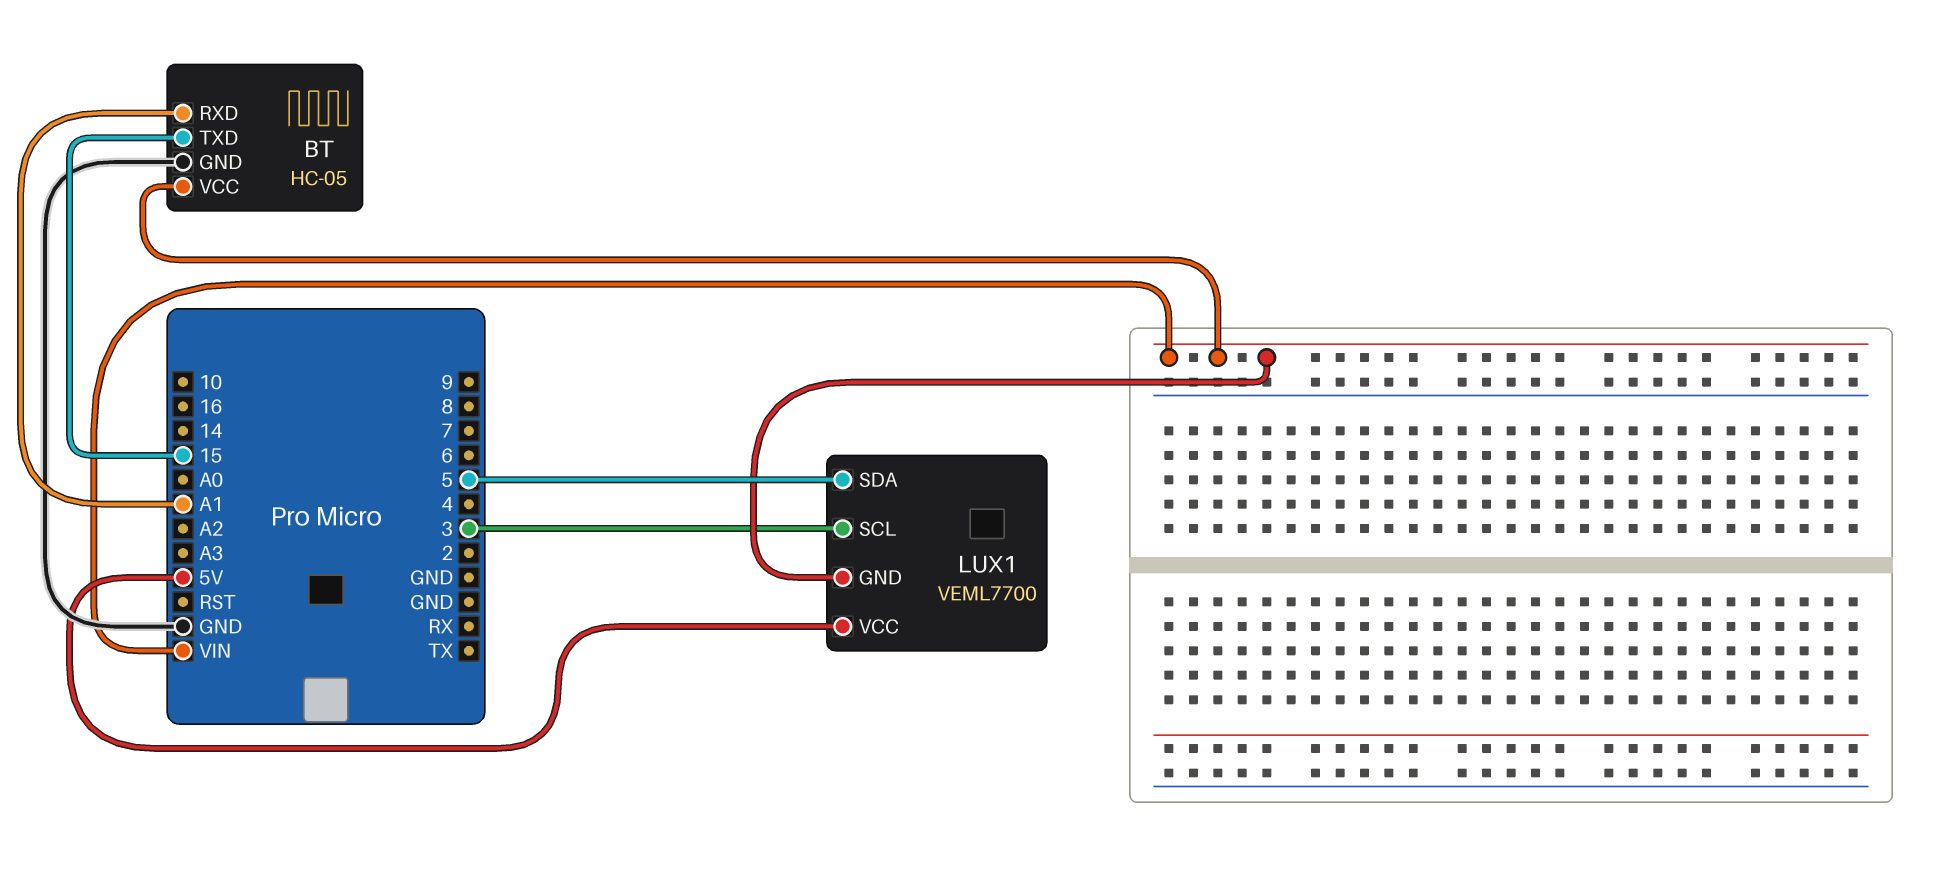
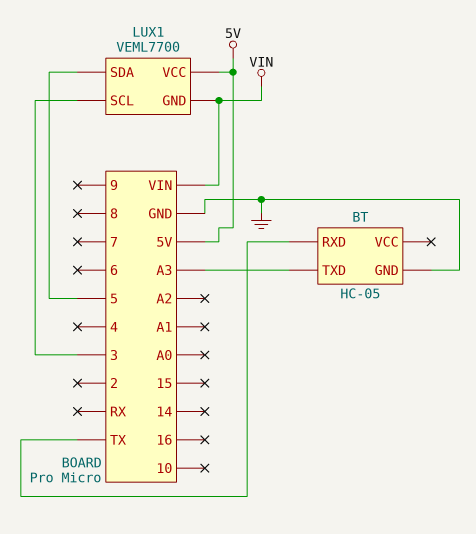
BT pin RXD: A1 -> TX
BT pin TXD: 15 -> A3
BT pin VCC: VIN -> none

